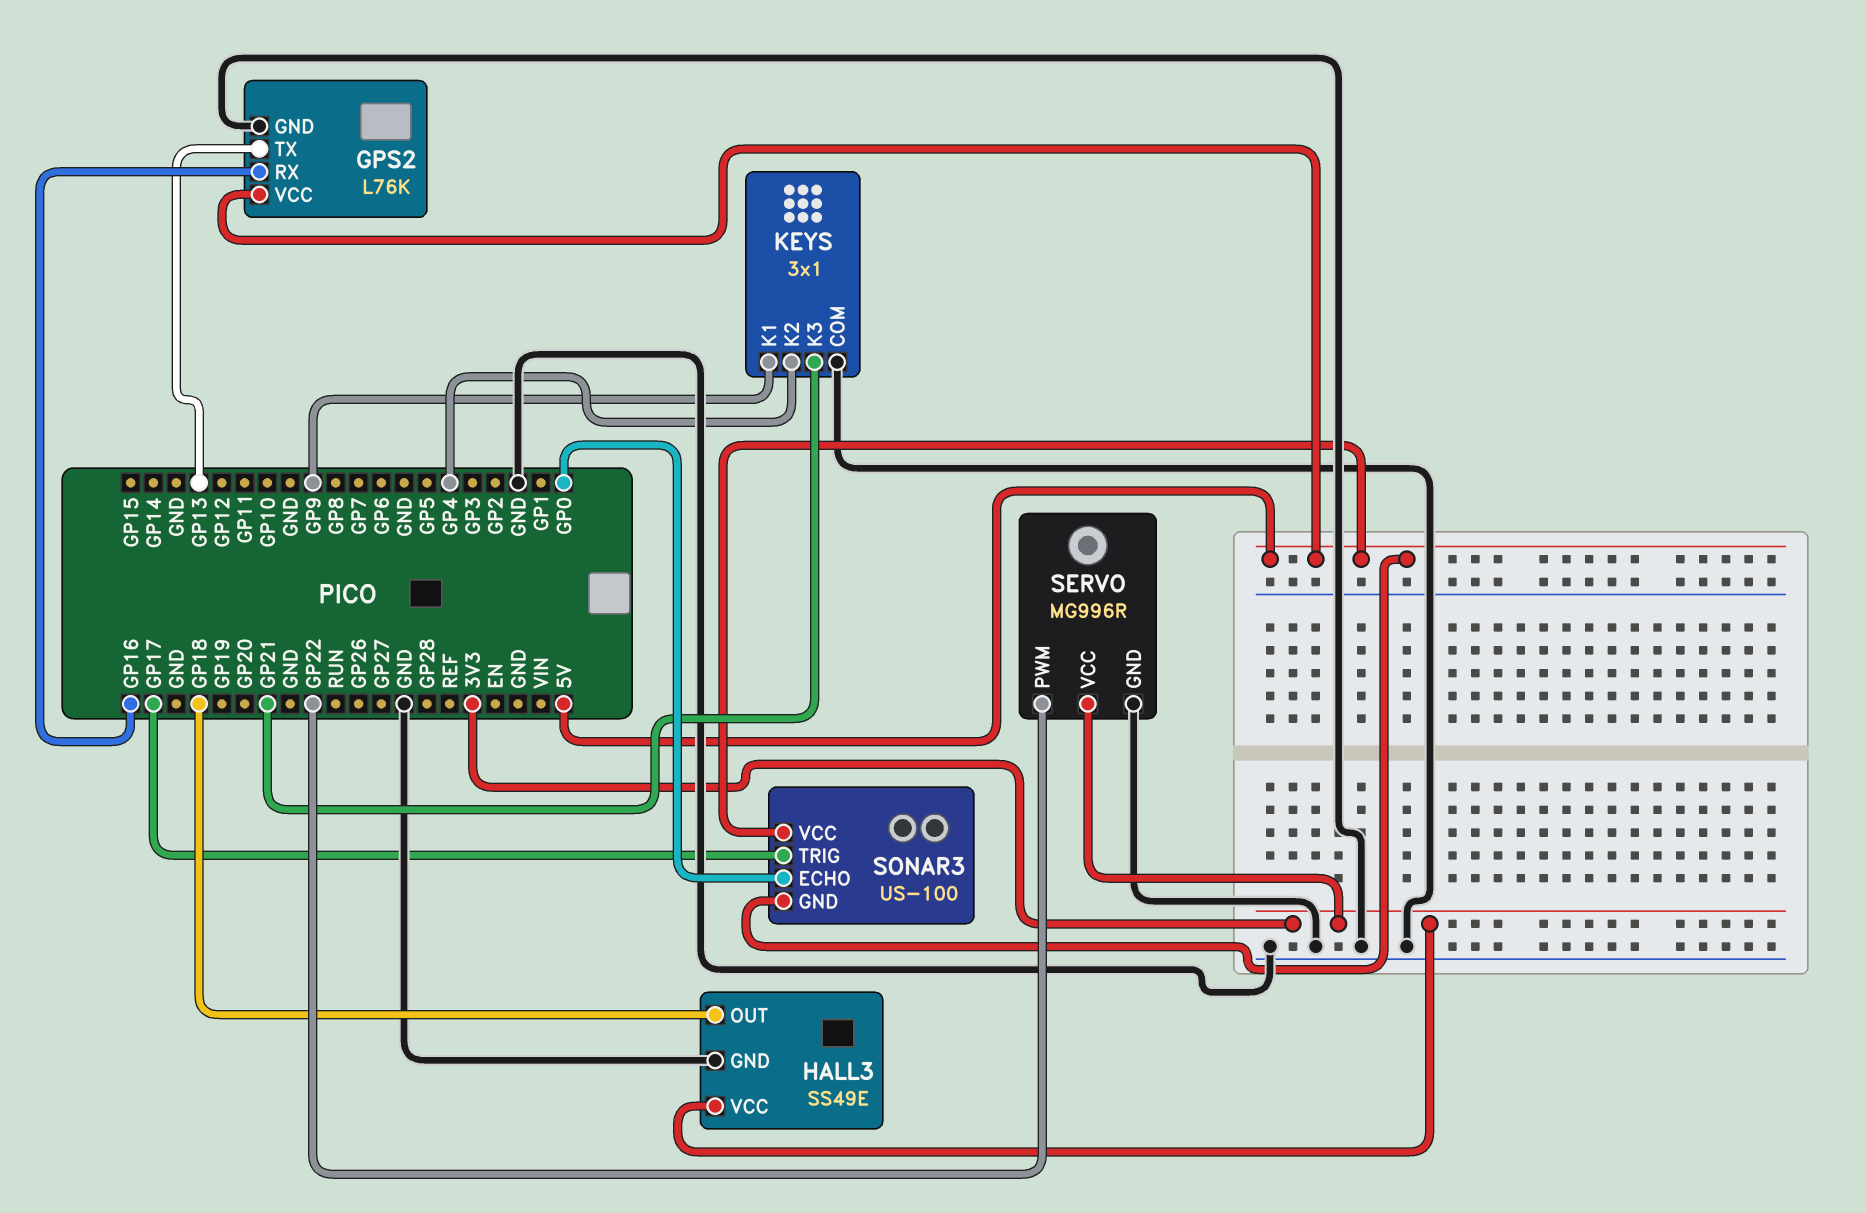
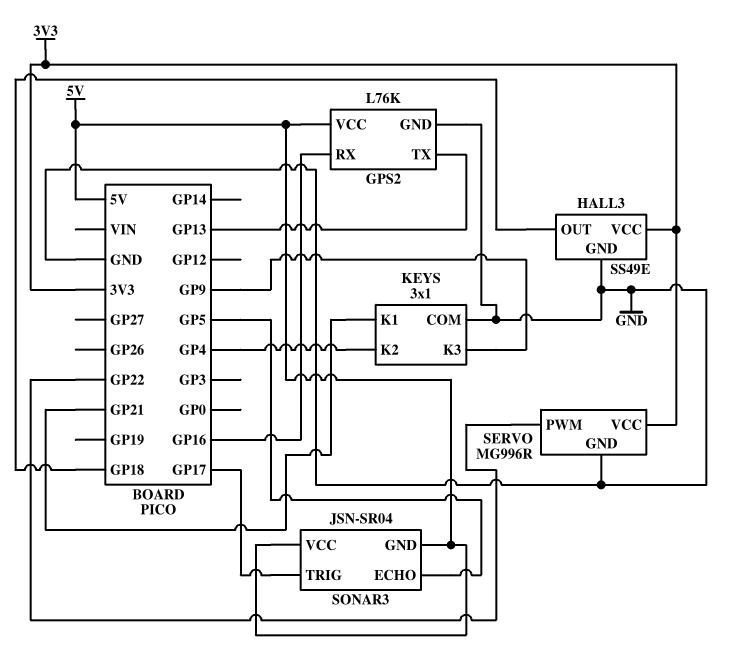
KEYS pin K1: GP9 -> GP21
KEYS pin K3: GP21 -> GP9
SONAR3: US-100 -> JSN-SR04
SONAR3 pin ECHO: GP0 -> GP5

